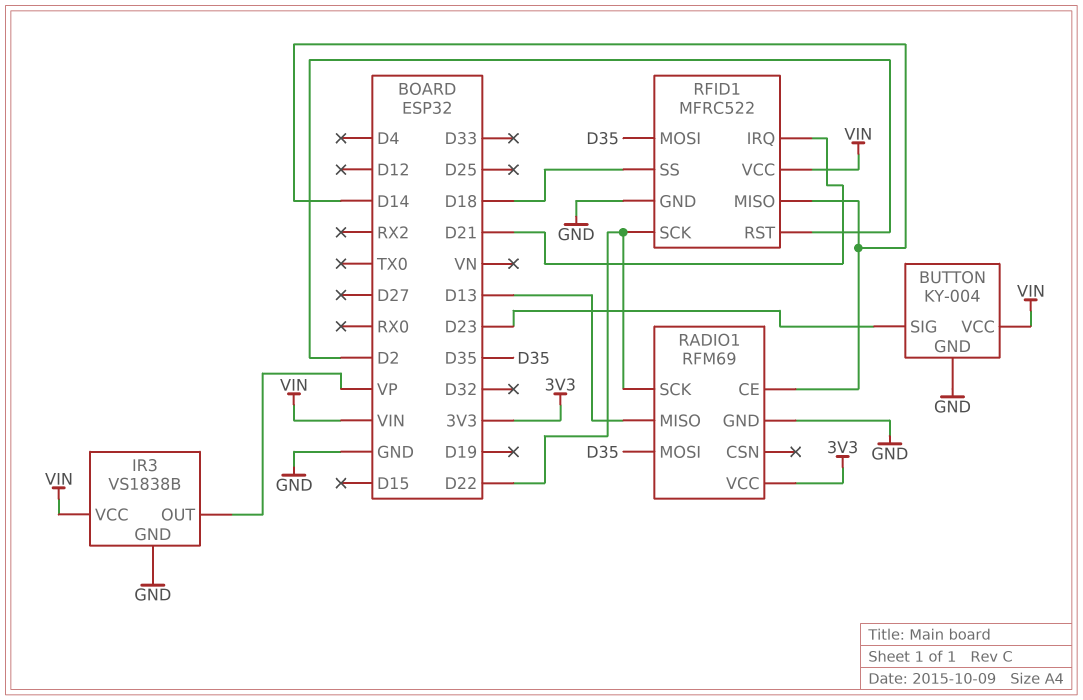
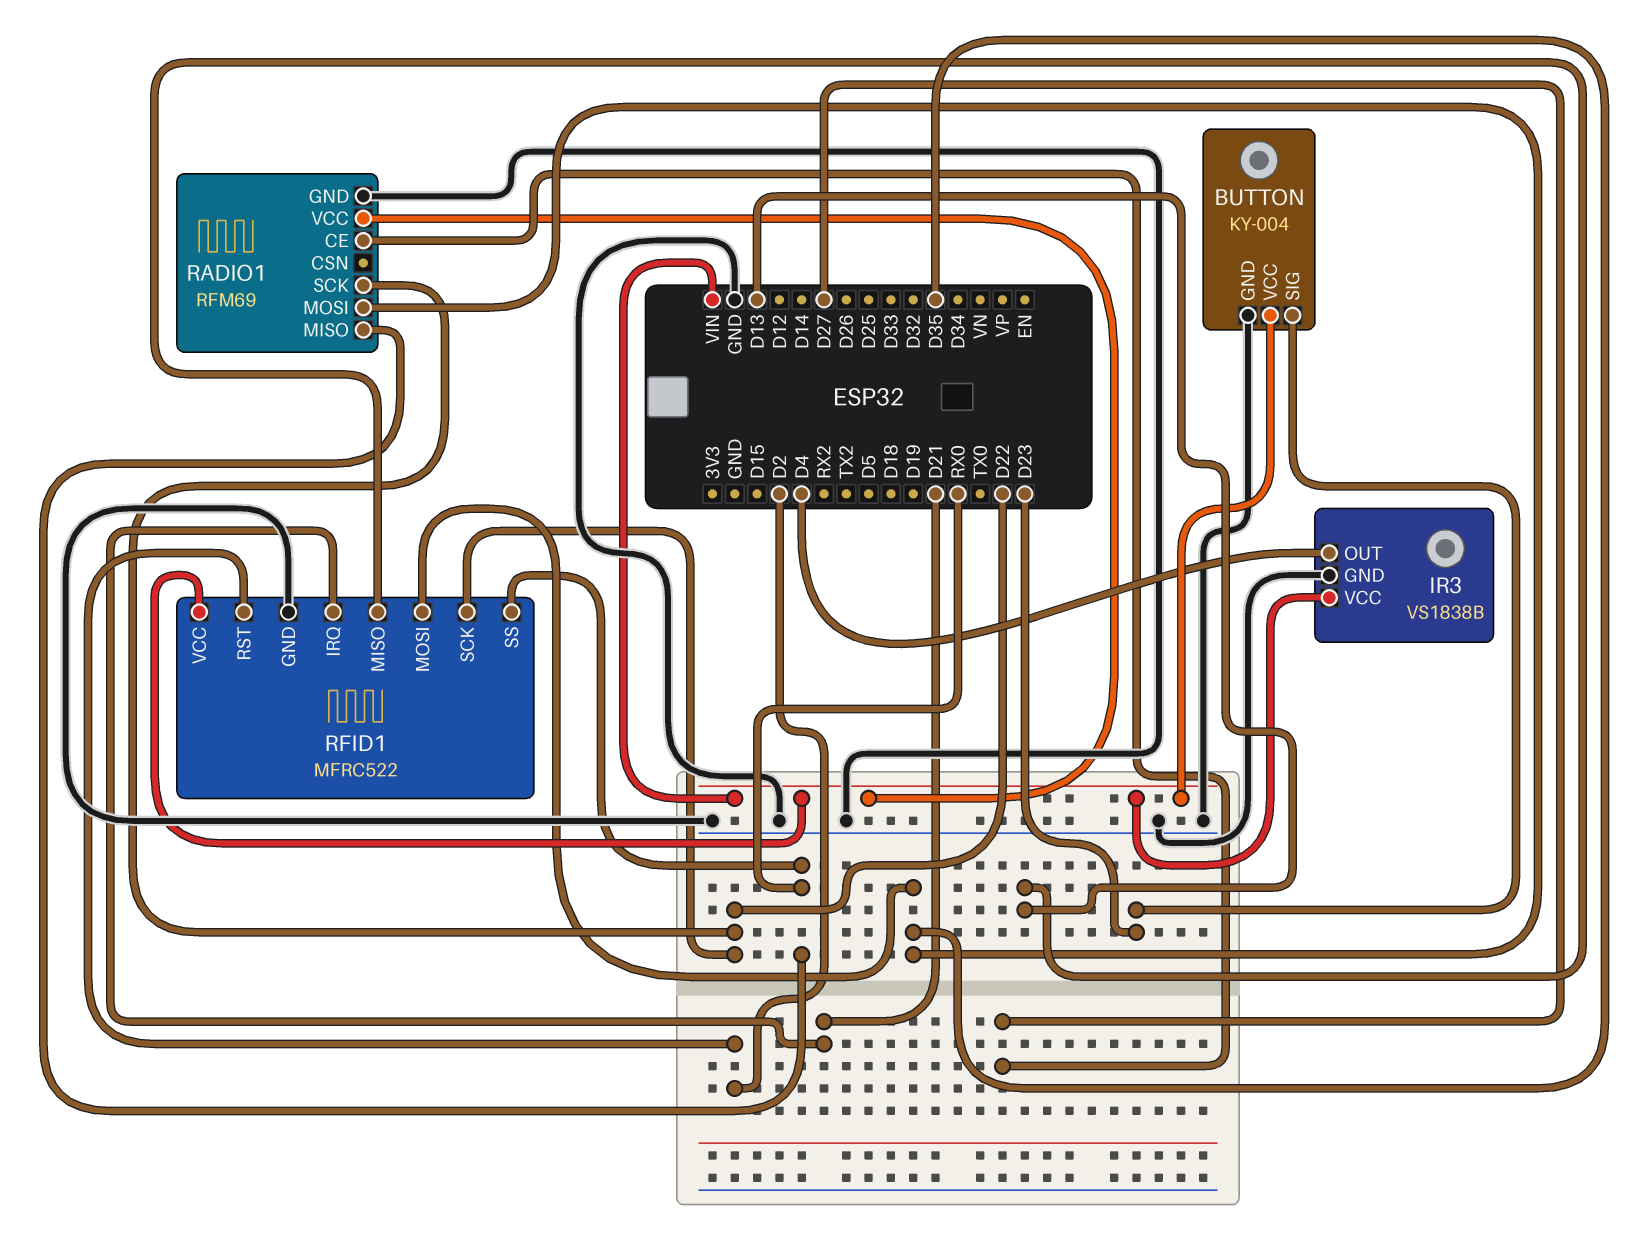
IR3 pin OUT: VP -> D4
RADIO1 pin CE: D14 -> D27
RADIO1 pin MISO: D13 -> RX0
RADIO1 pin VCC: 3V3 -> VIN
RFID1 pin MISO: D14 -> D13
RFID1 pin SS: D18 -> RX0

